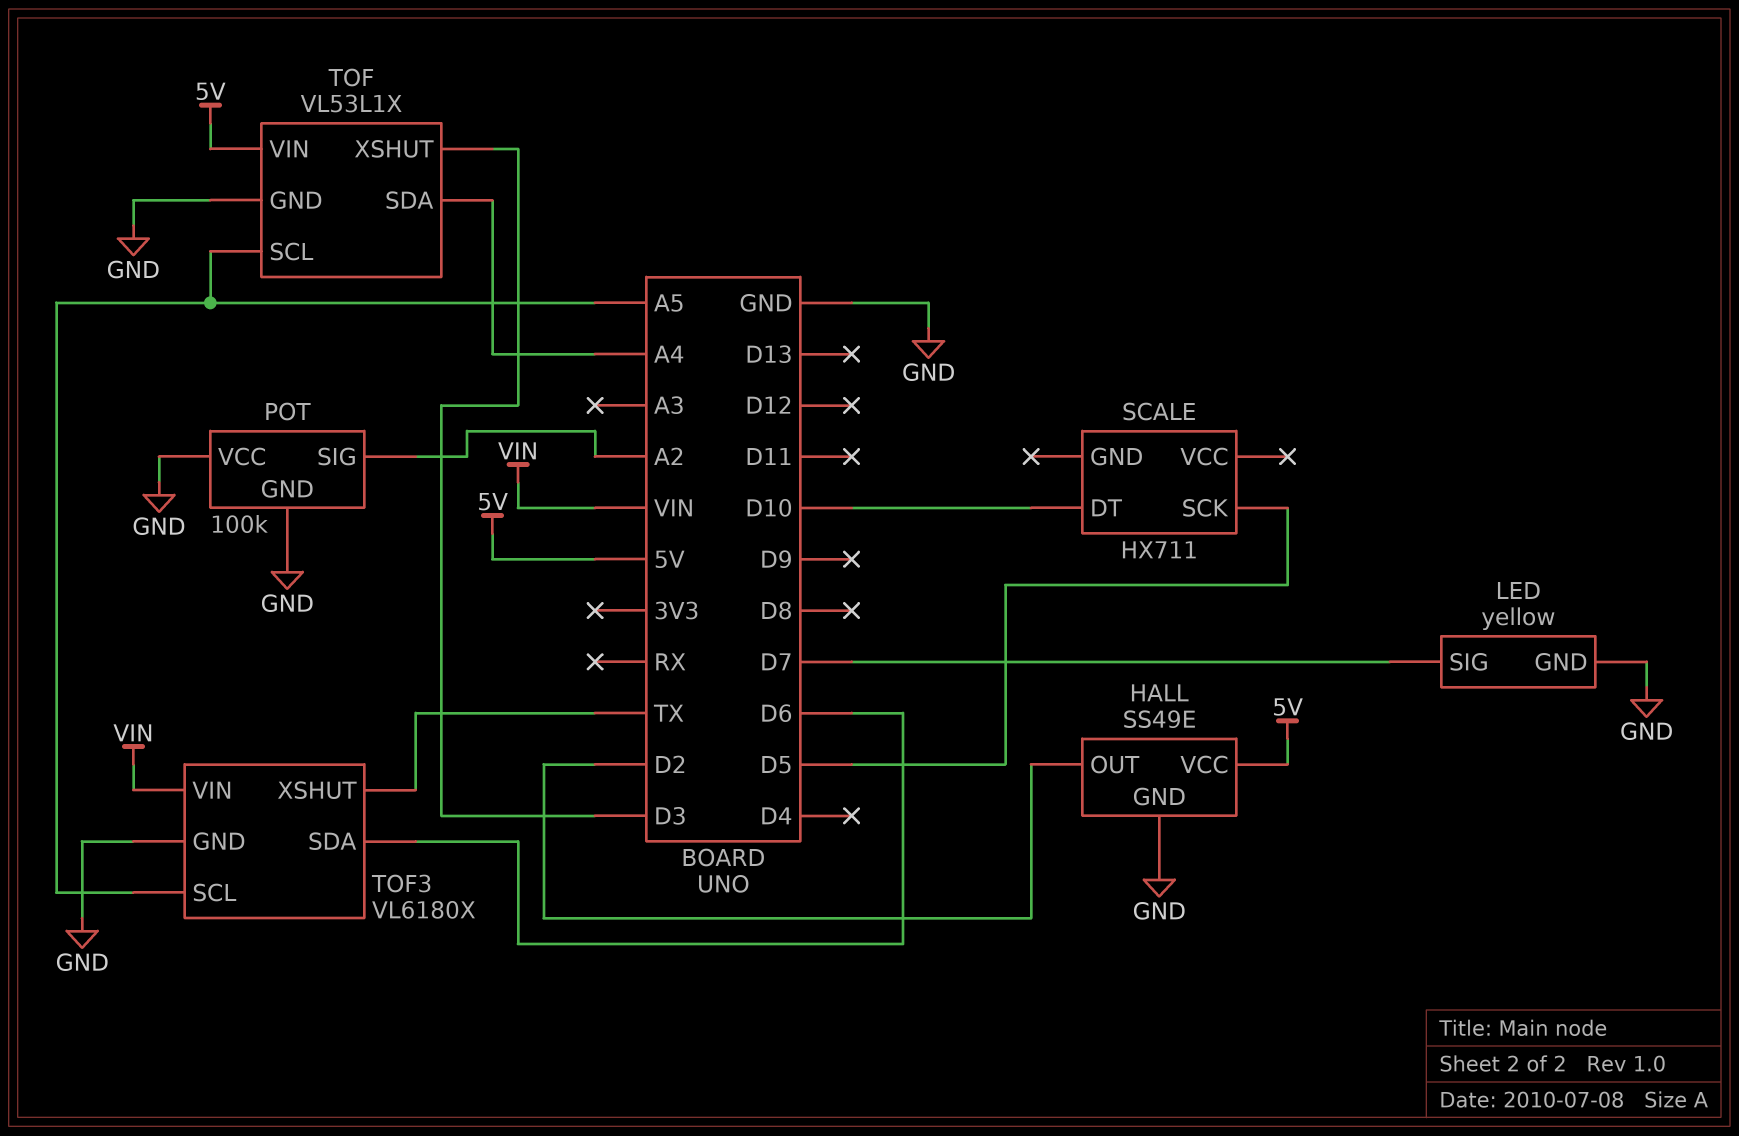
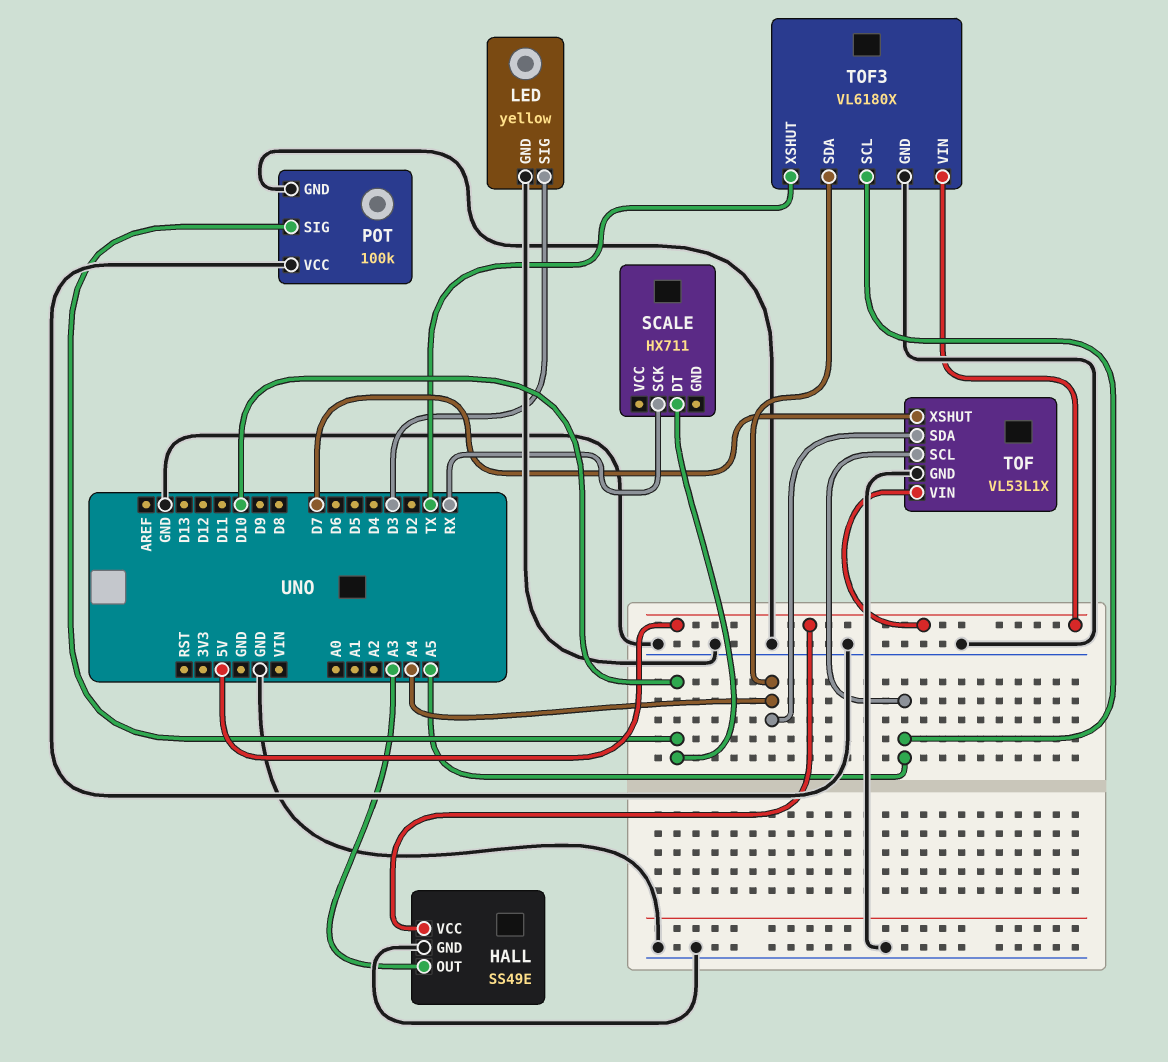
HALL pin OUT: D2 -> A3
LED pin SIG: D7 -> D3
POT pin SIG: A2 -> D10
SCALE pin SCK: D5 -> RX
TOF pin XSHUT: D3 -> D7
TOF3 pin SDA: D6 -> A4
TOF3 pin VIN: VIN -> 5V

